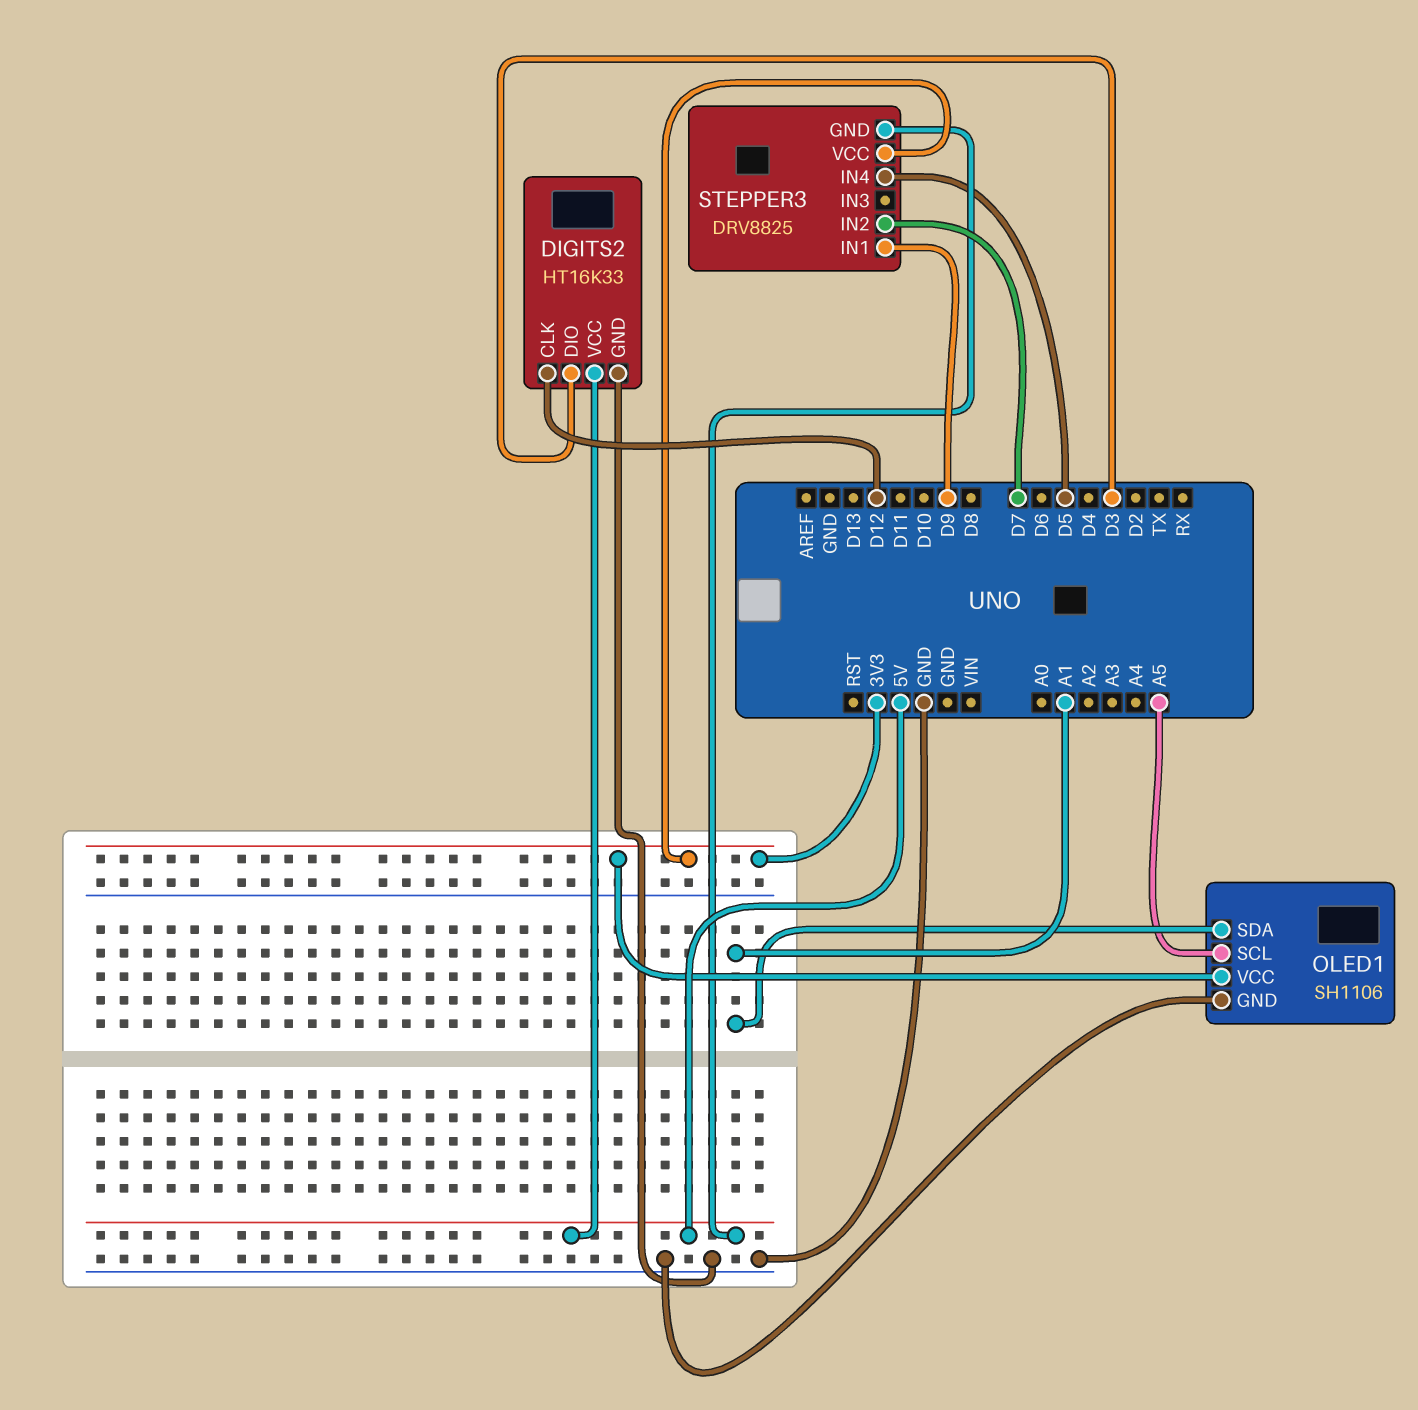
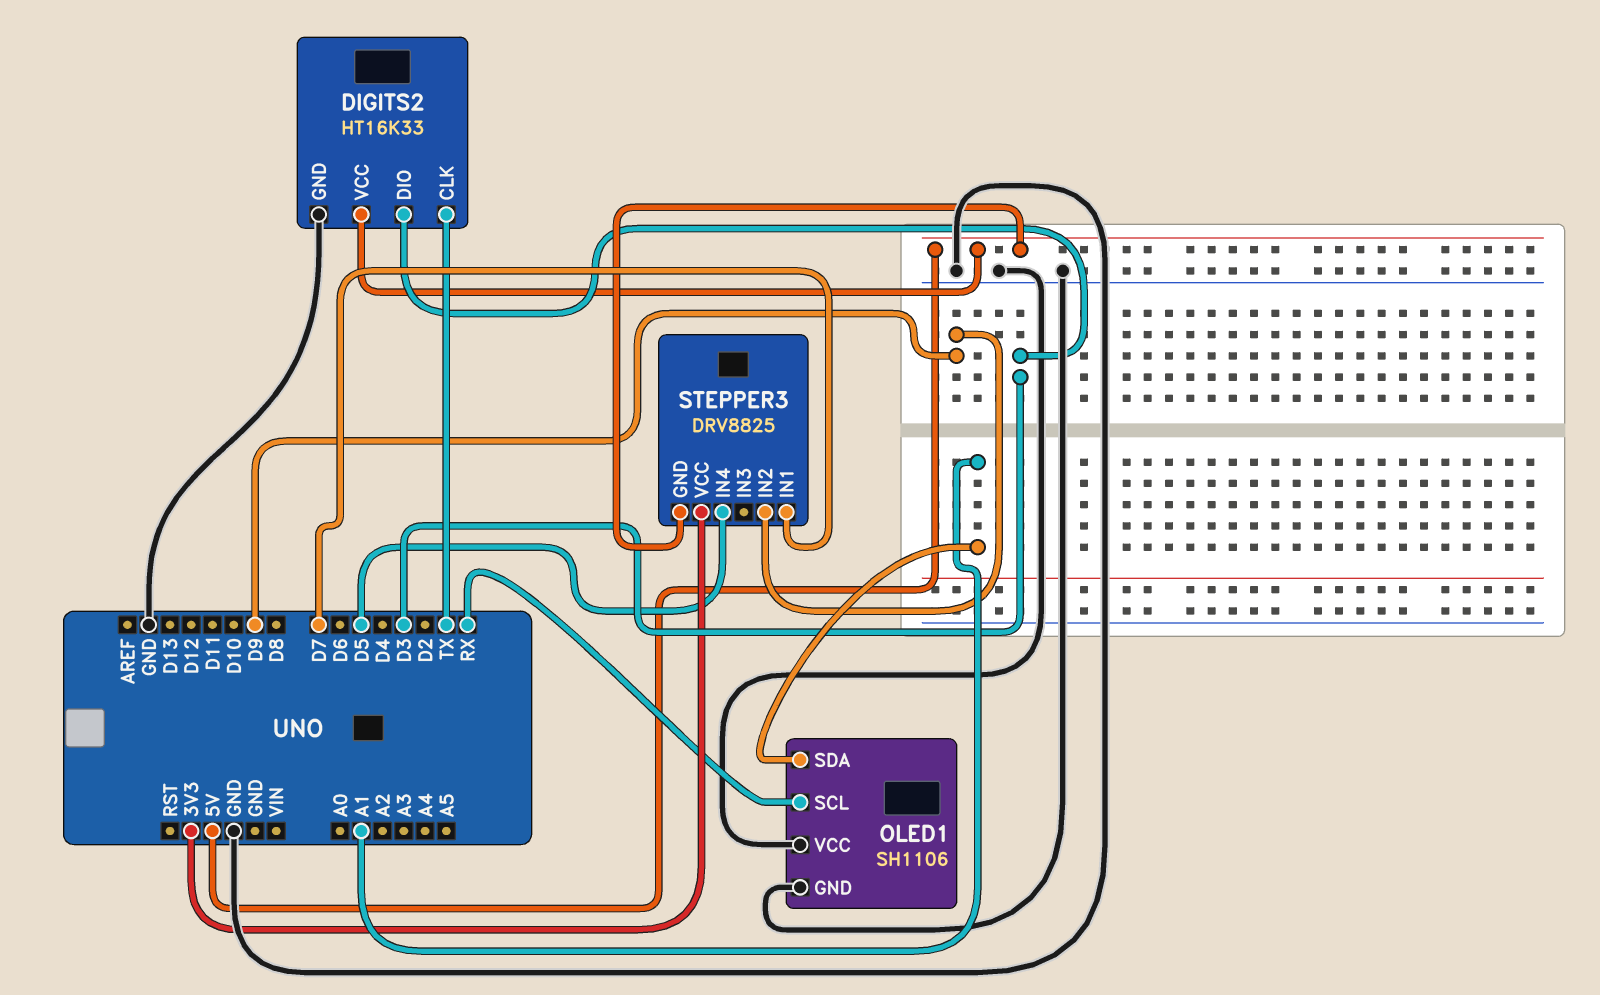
DIGITS2 pin CLK: D12 -> TX
OLED1 pin SCL: A5 -> RX
OLED1 pin VCC: 3V3 -> GND
STEPPER3 pin IN1: D9 -> D7
STEPPER3 pin IN2: D7 -> D9

